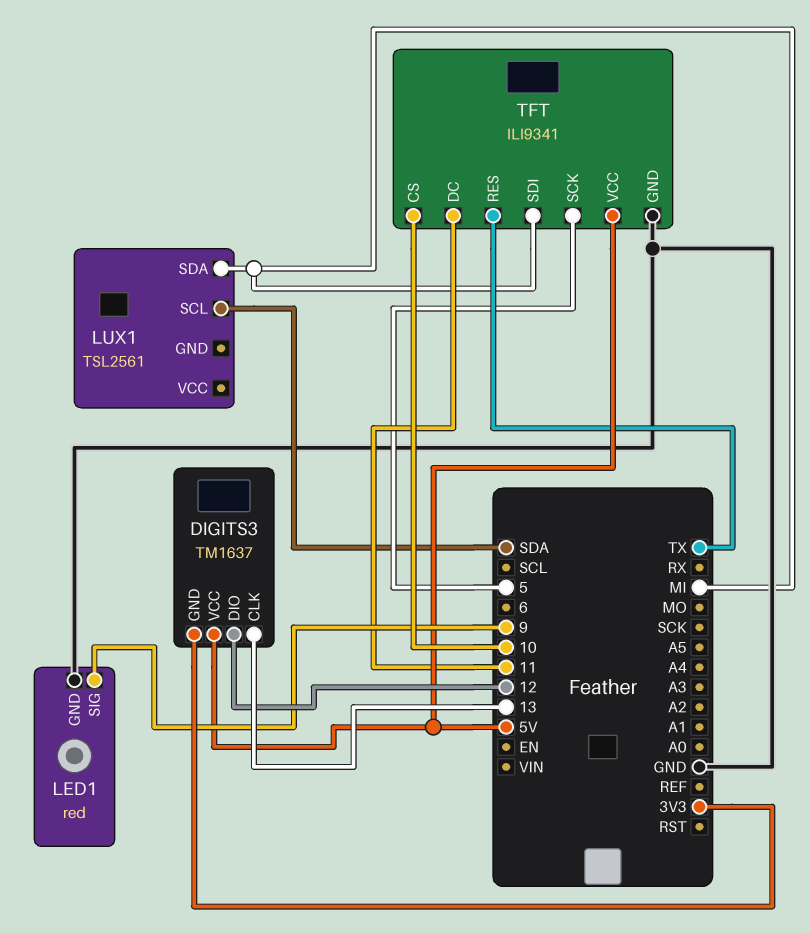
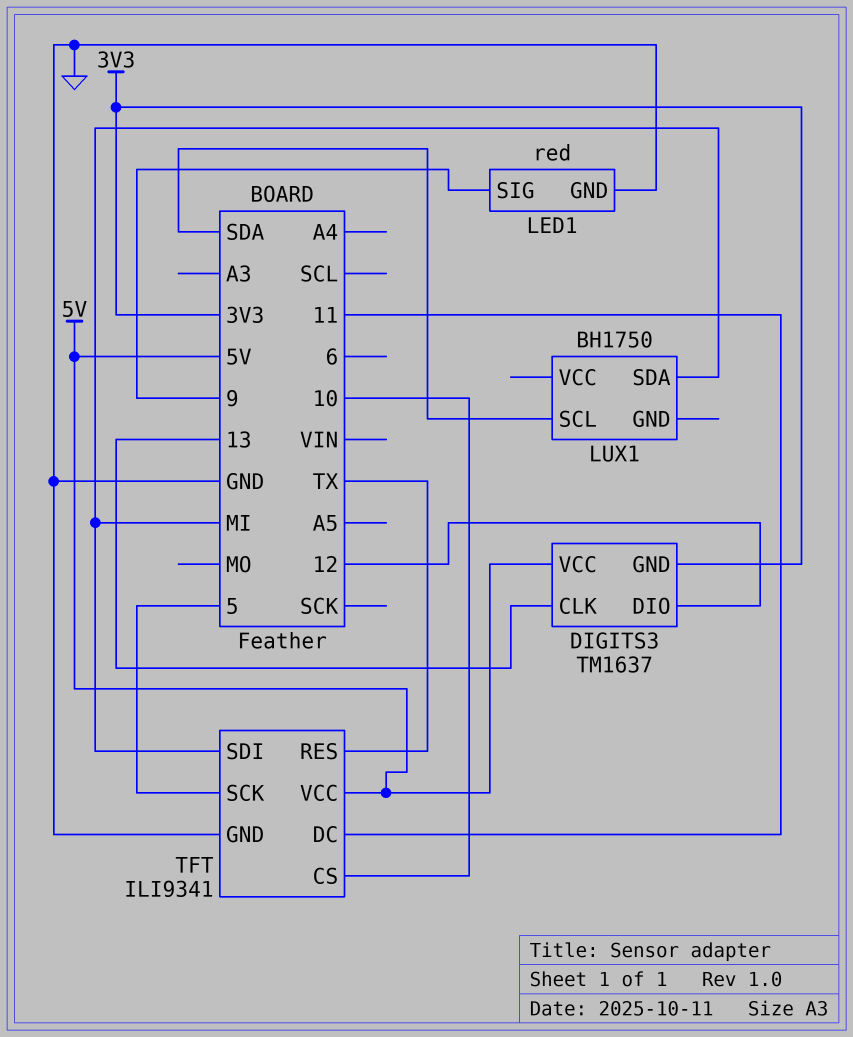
LUX1: TSL2561 -> BH1750

